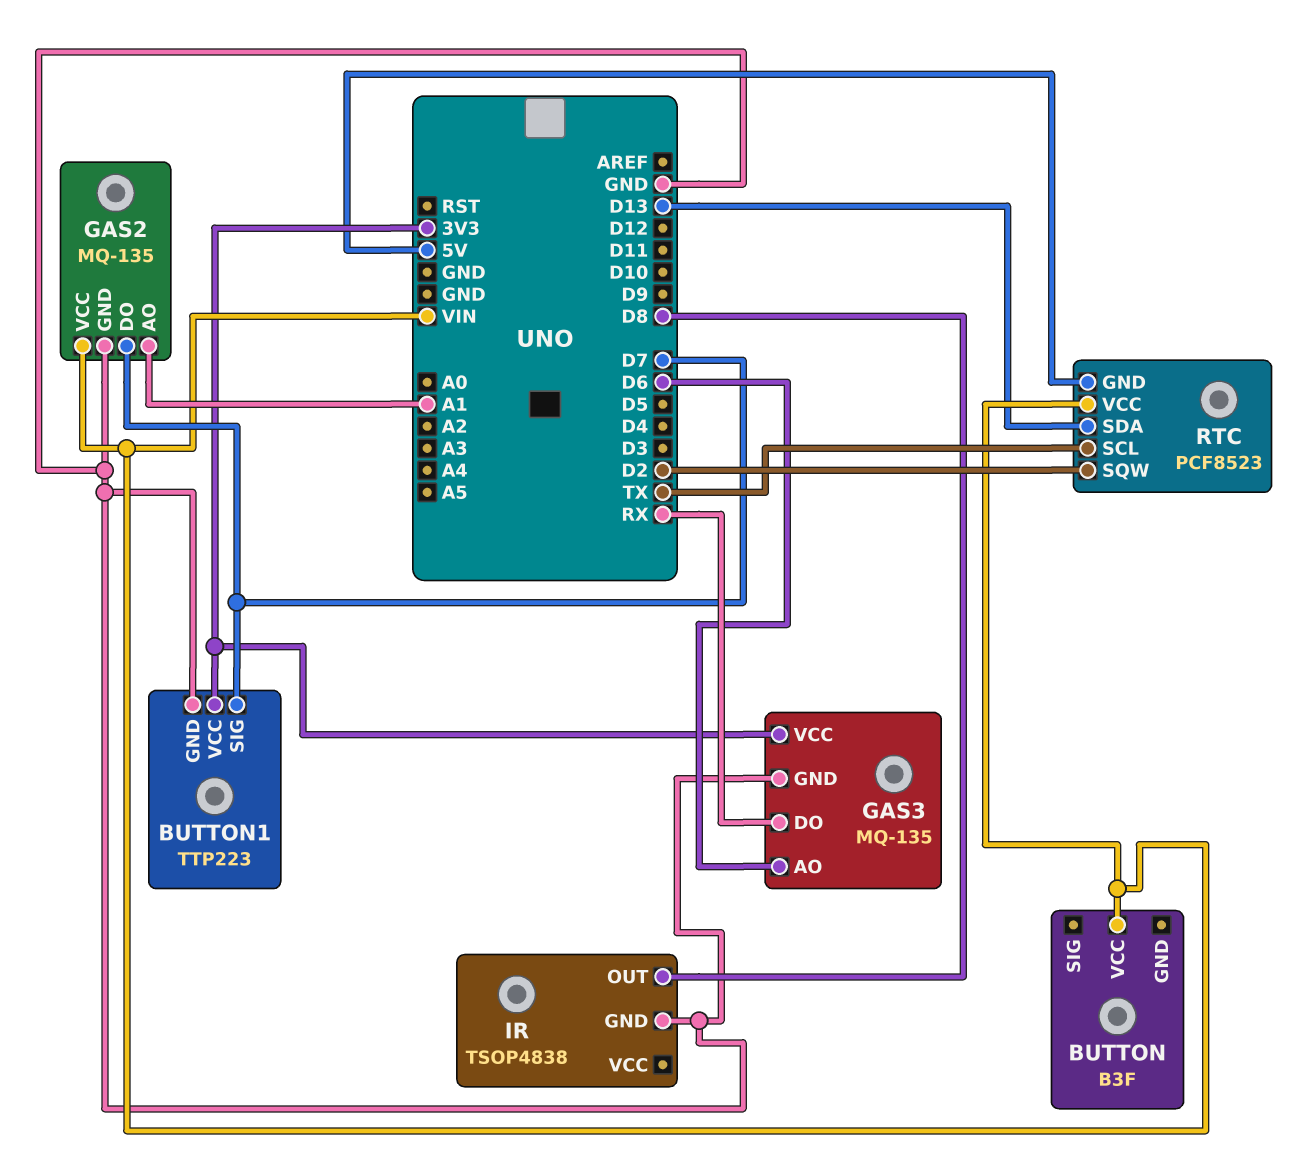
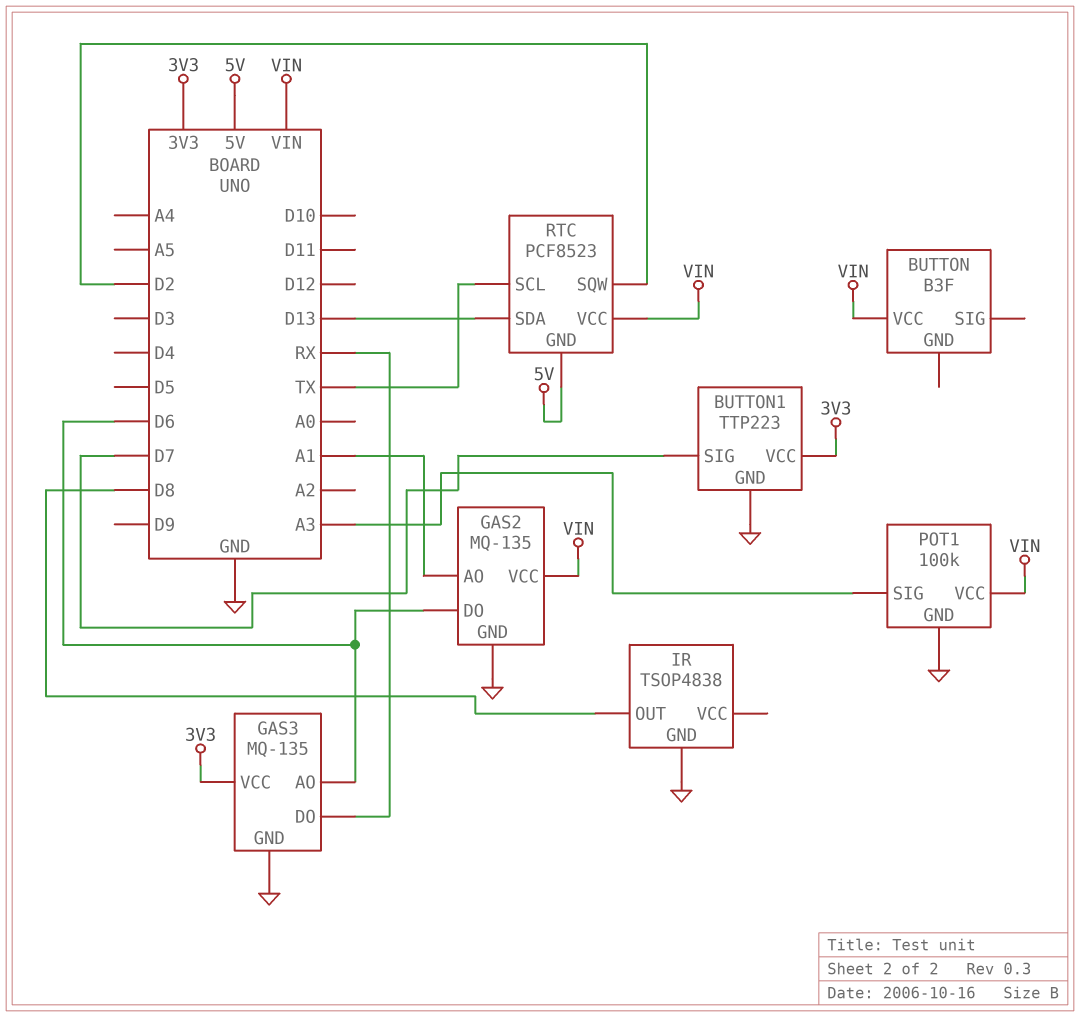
GAS2 pin DO: D7 -> D6
POT1: none -> 100k
POT1 pin GND: none -> GND
POT1 pin SIG: none -> A3
POT1 pin VCC: none -> VIN

